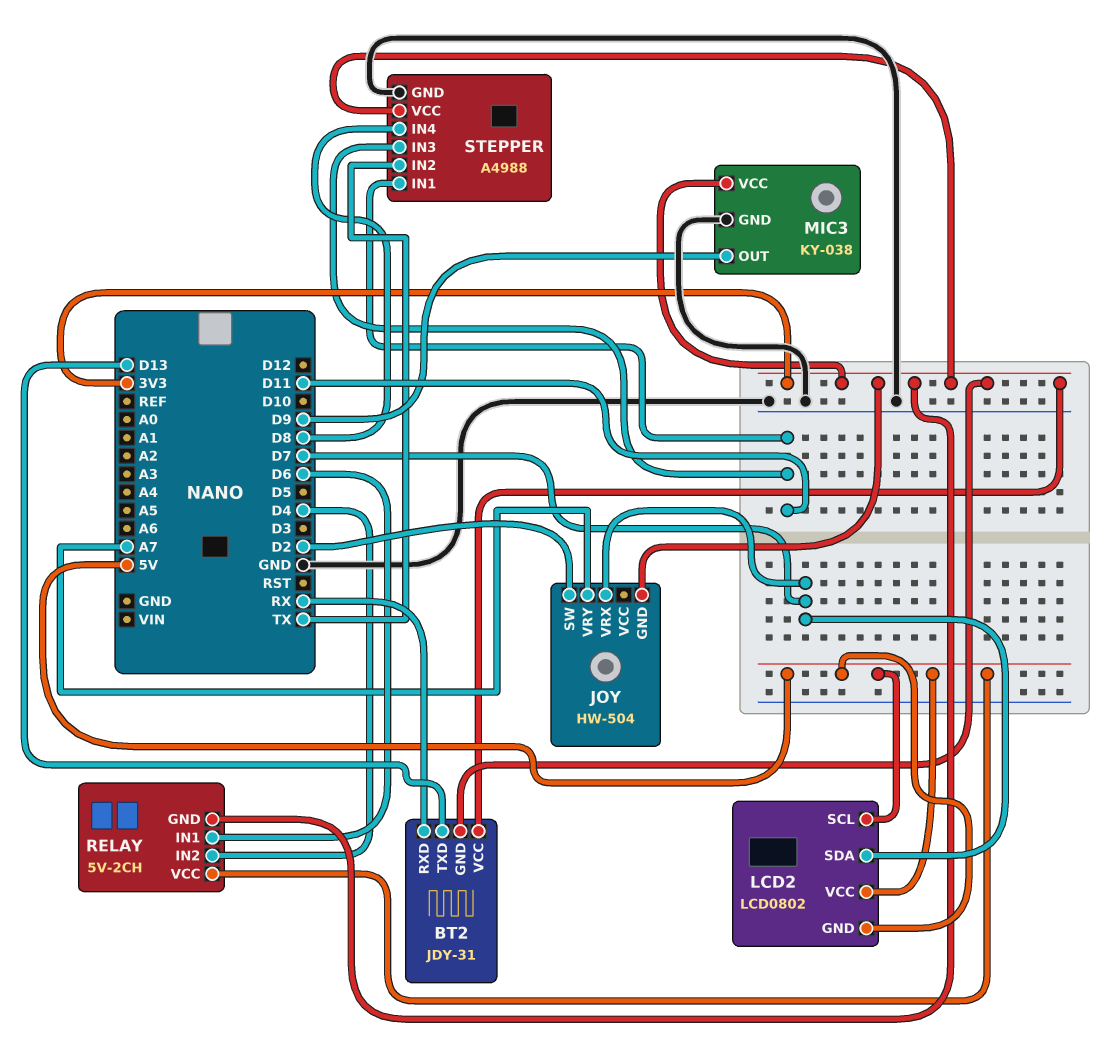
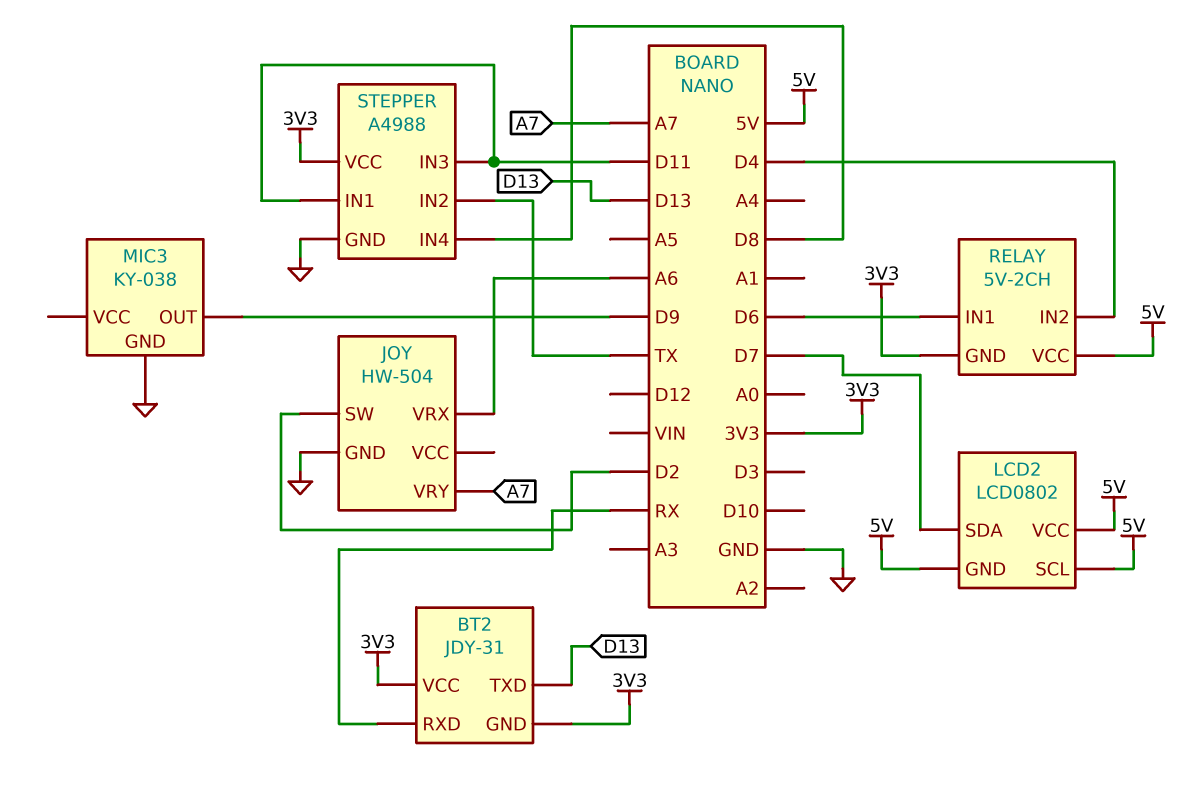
JOY pin GND: 3V3 -> GND
JOY pin VRX: D7 -> A6
MIC3 pin VCC: 3V3 -> none

